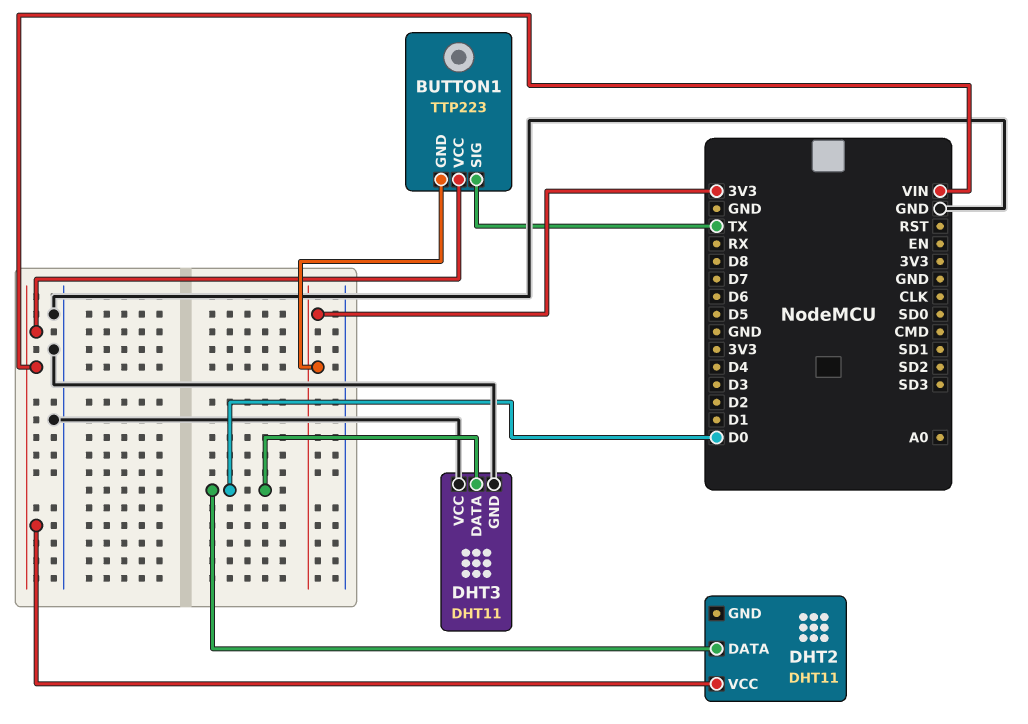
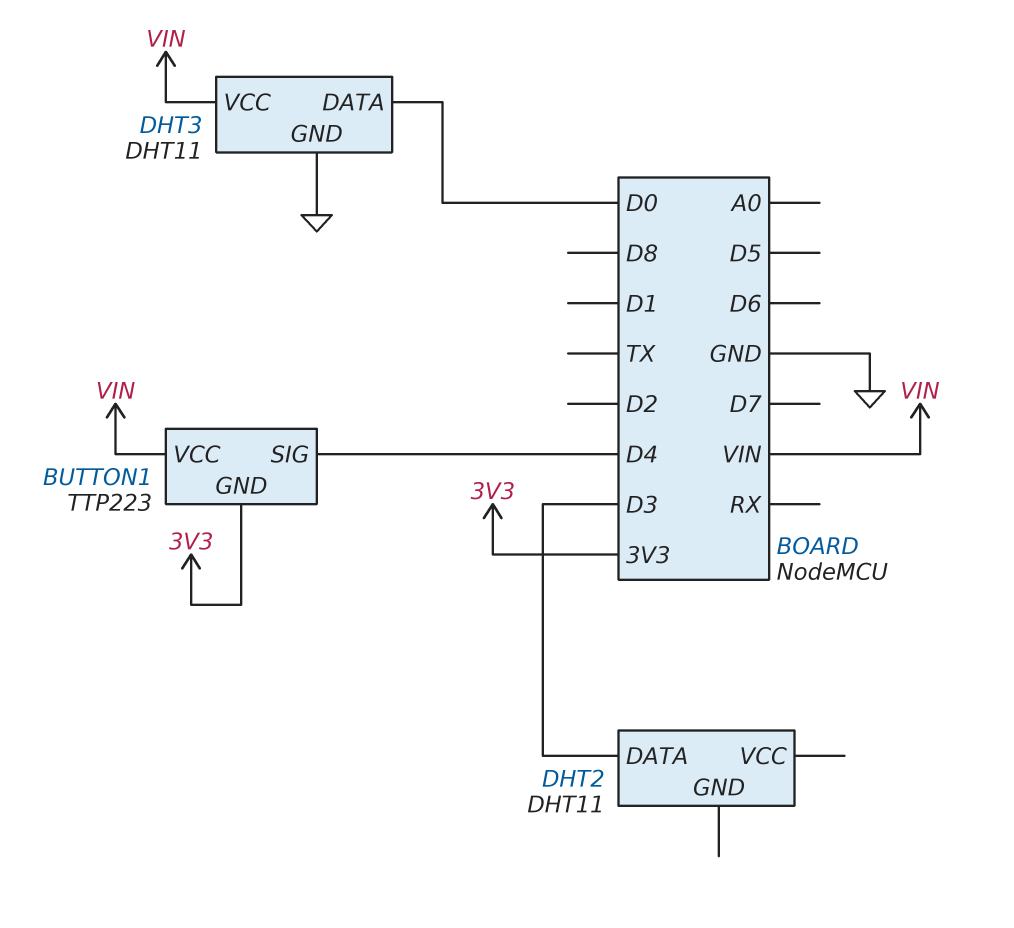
BUTTON1 pin SIG: TX -> D4
DHT2 pin DATA: D0 -> D3
DHT2 pin VCC: VIN -> none
DHT3 pin VCC: GND -> VIN

